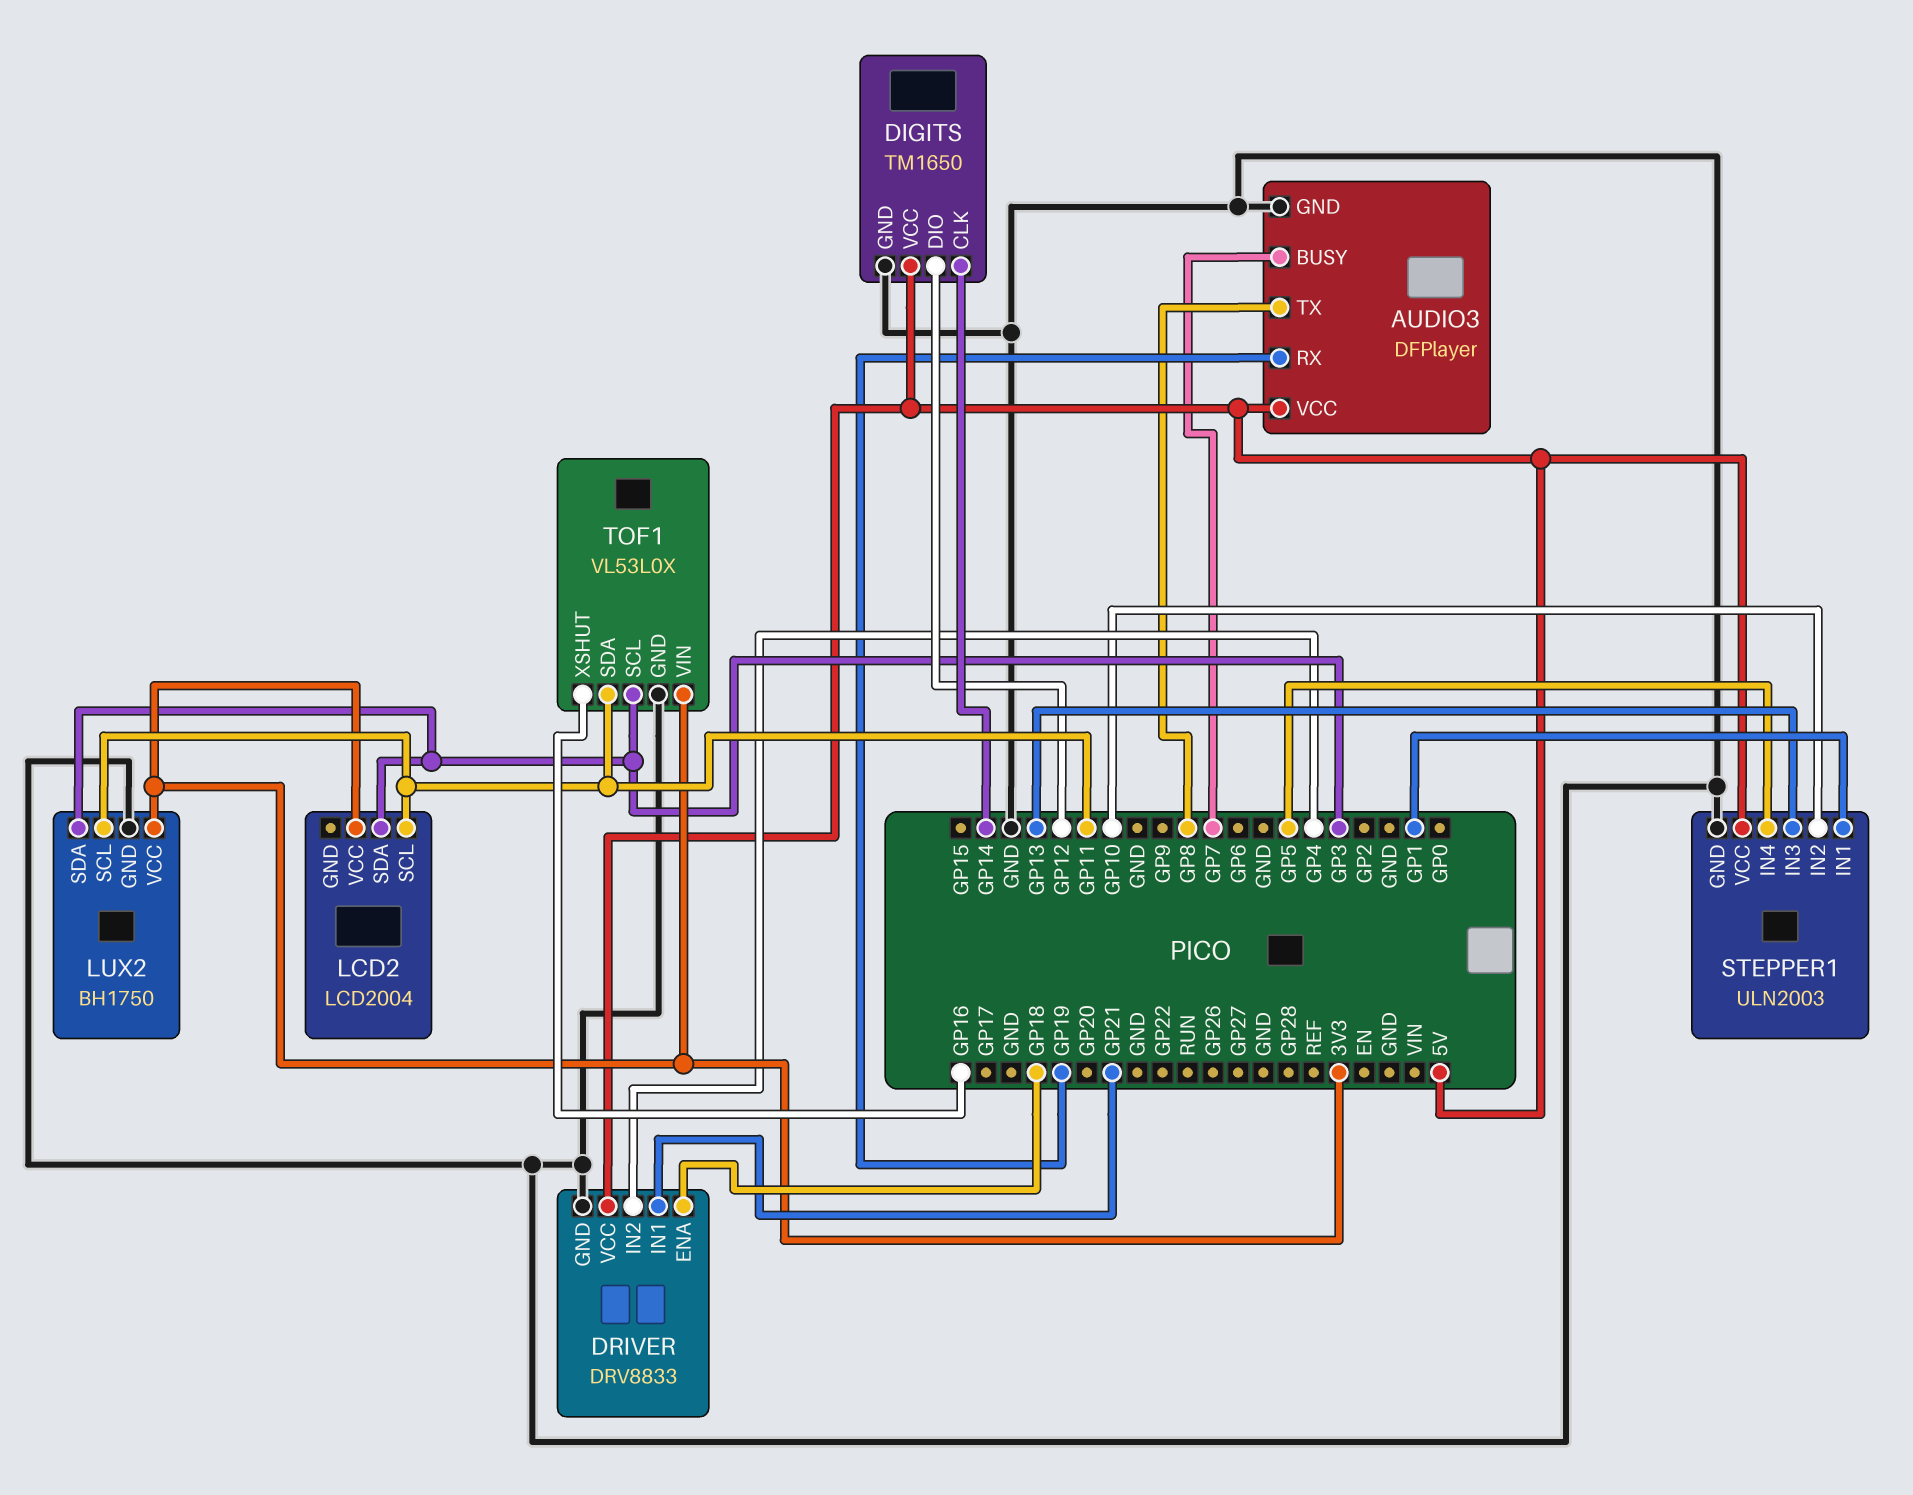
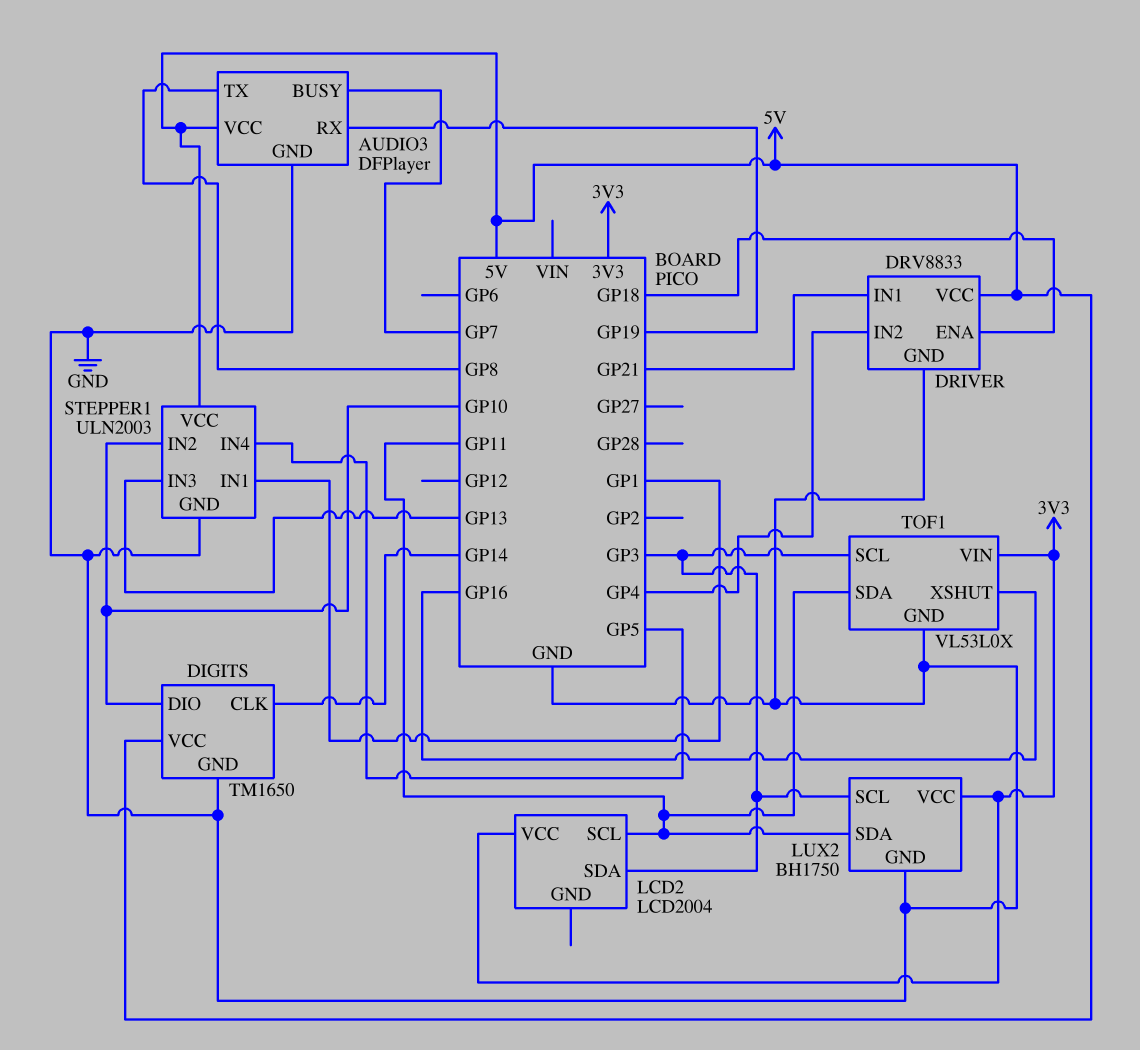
DIGITS pin DIO: GP12 -> GP10
LUX2 pin SCL: GP11 -> GP3
LUX2 pin SDA: GP3 -> GP11

